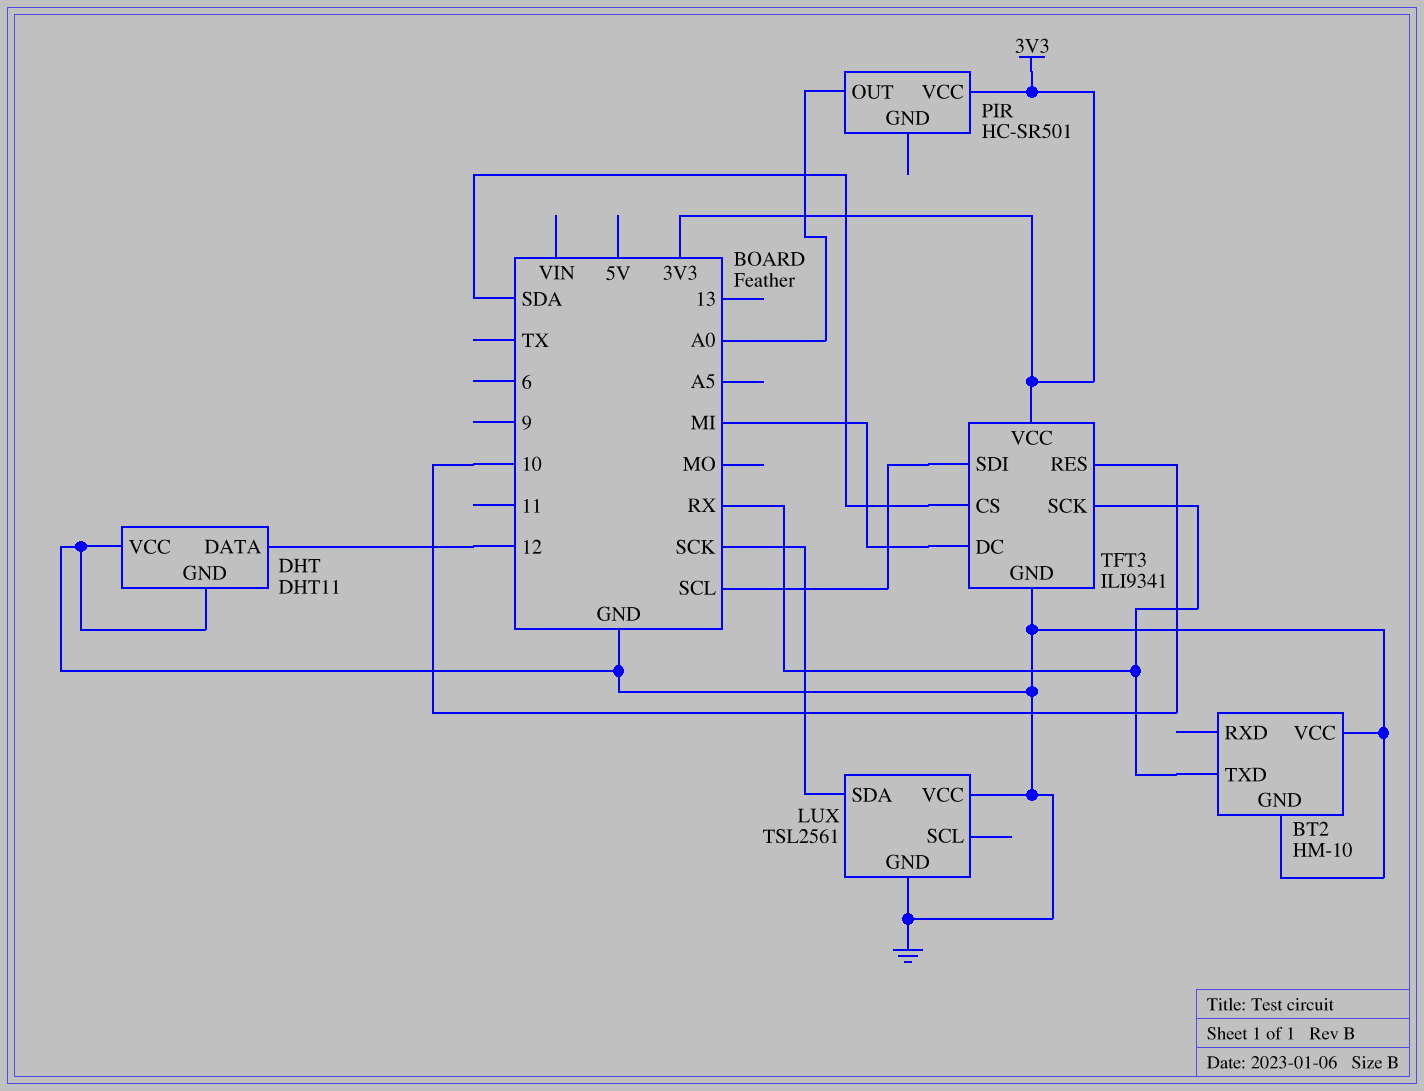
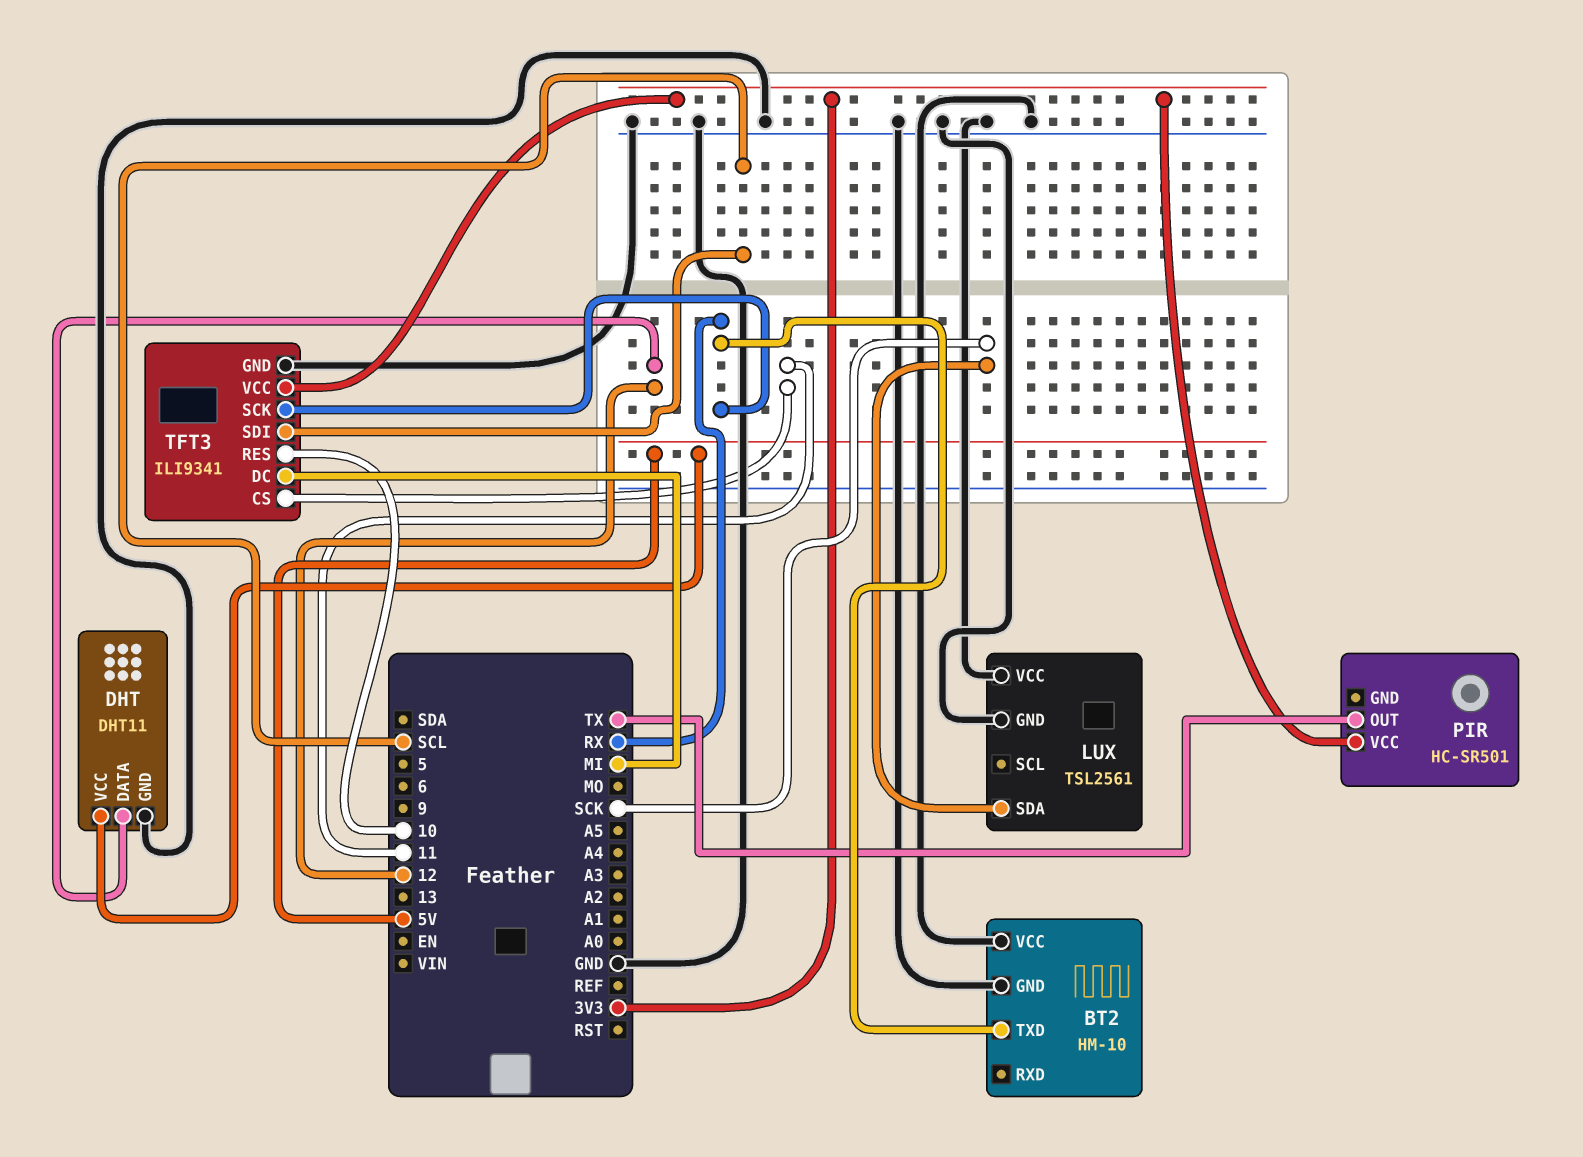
DHT pin VCC: GND -> 5V
PIR pin OUT: A0 -> TX
TFT3 pin CS: SDA -> 11

